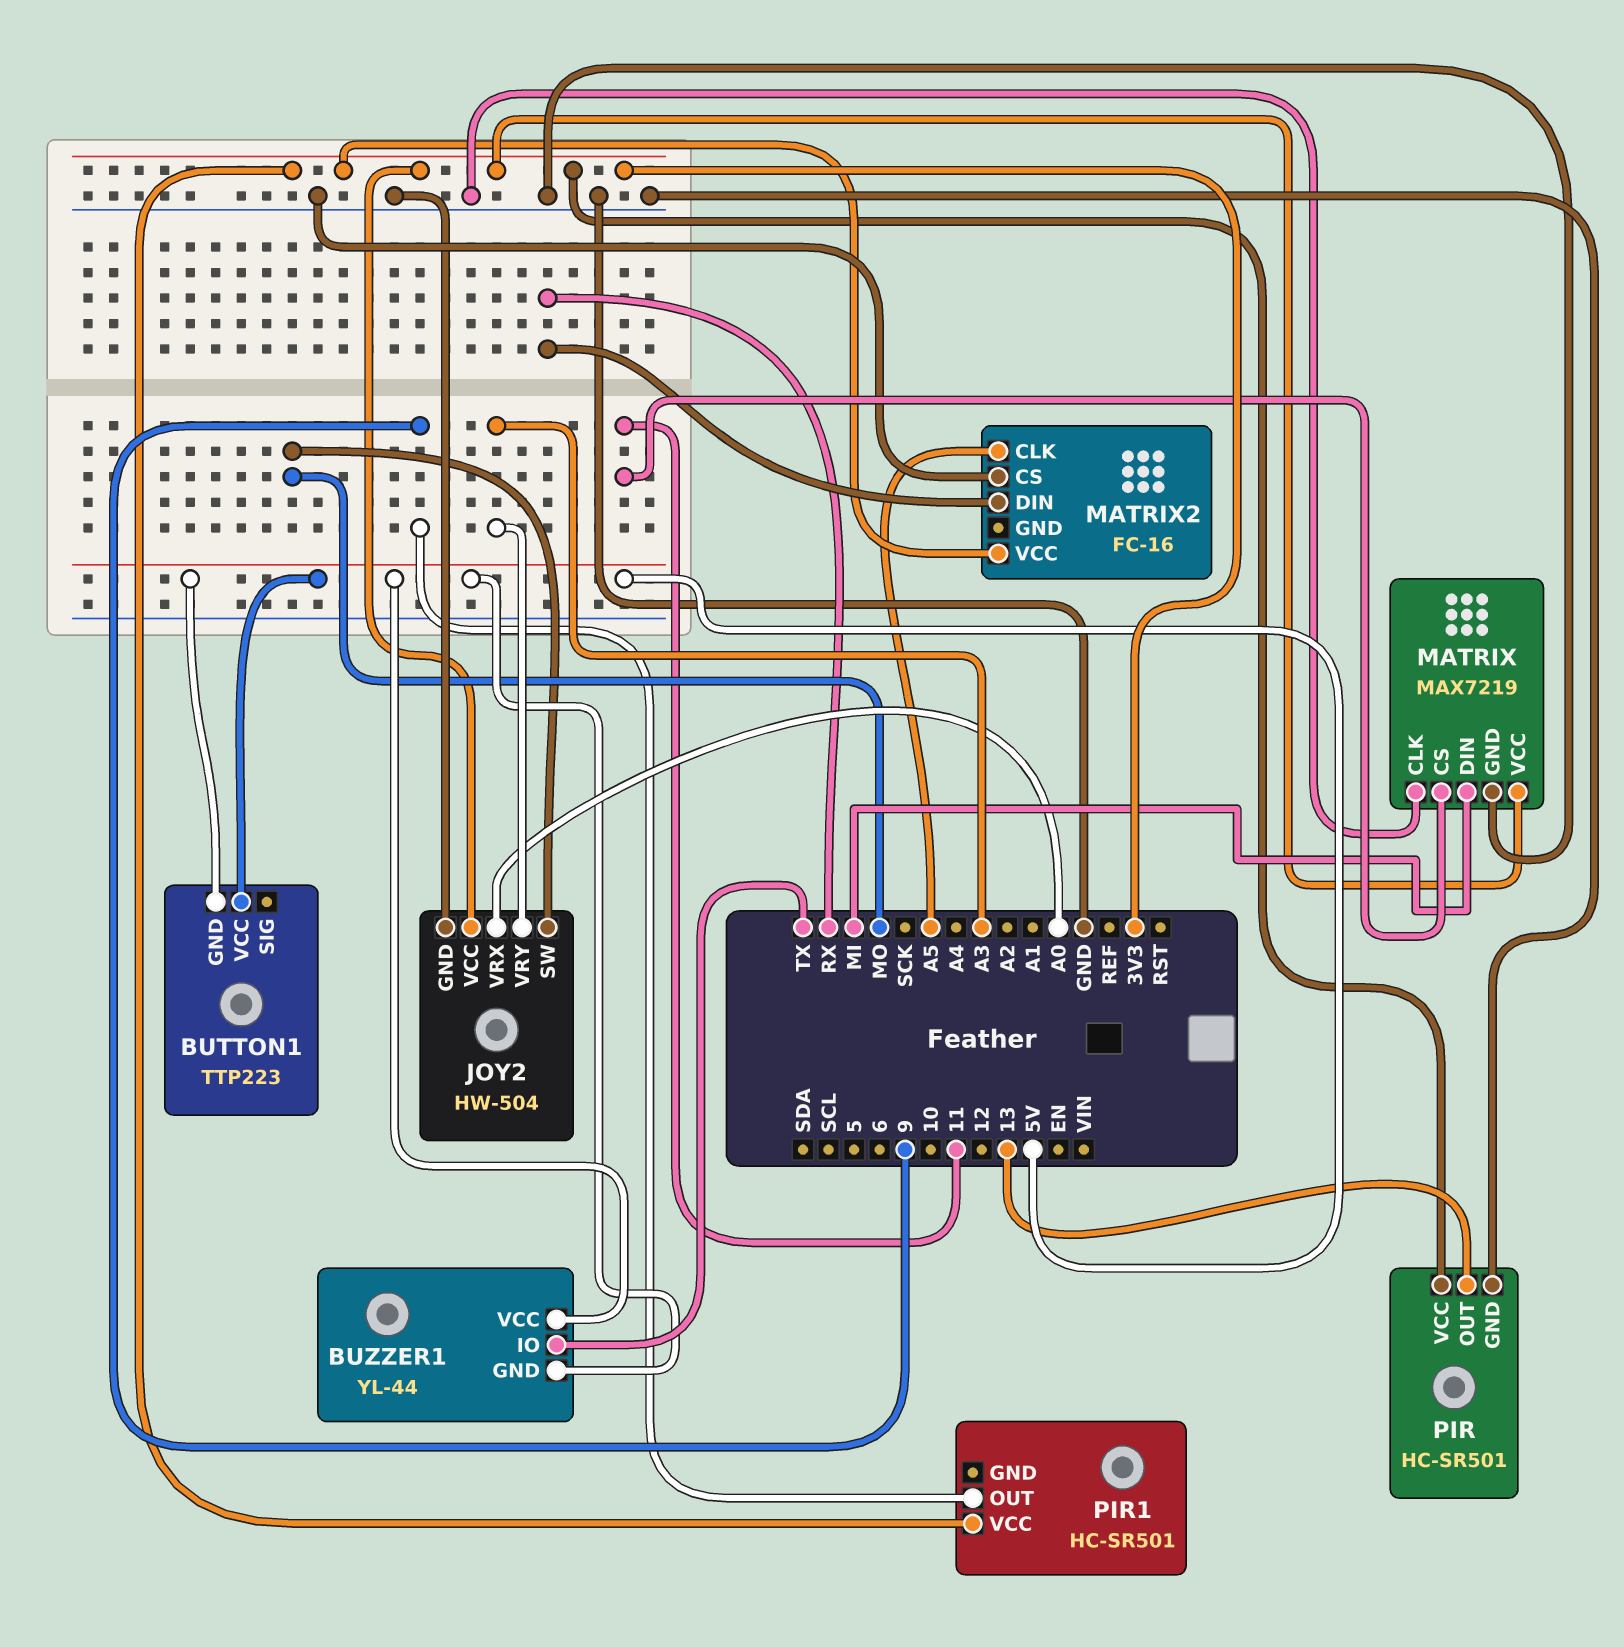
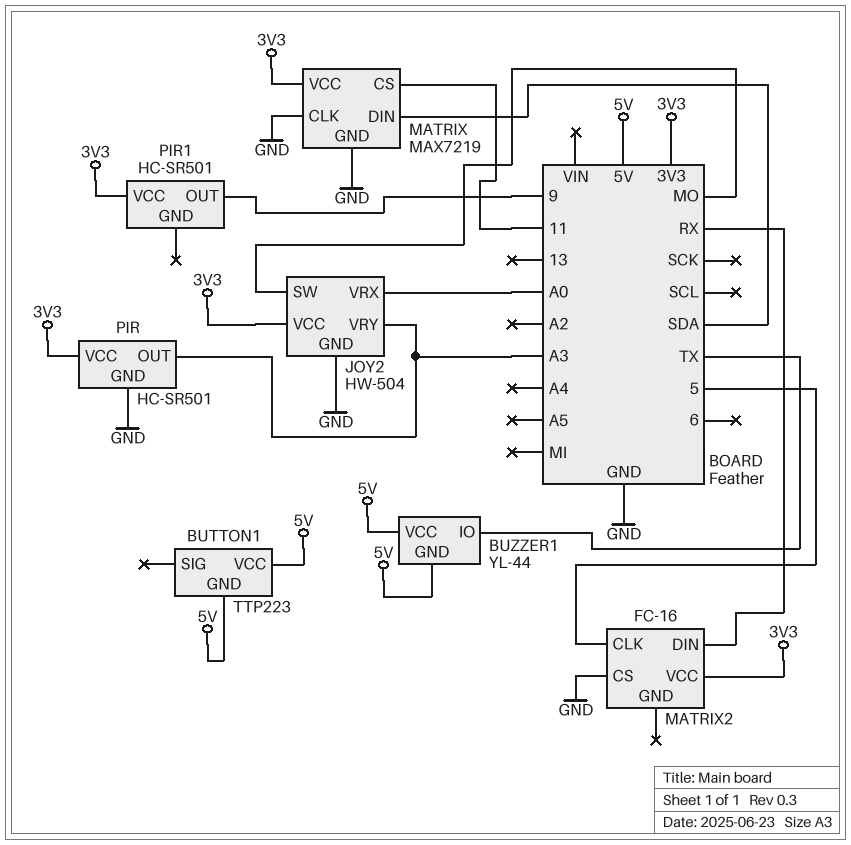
MATRIX pin DIN: MI -> SDA
MATRIX2 pin CLK: A5 -> 5
PIR pin OUT: 13 -> A3

